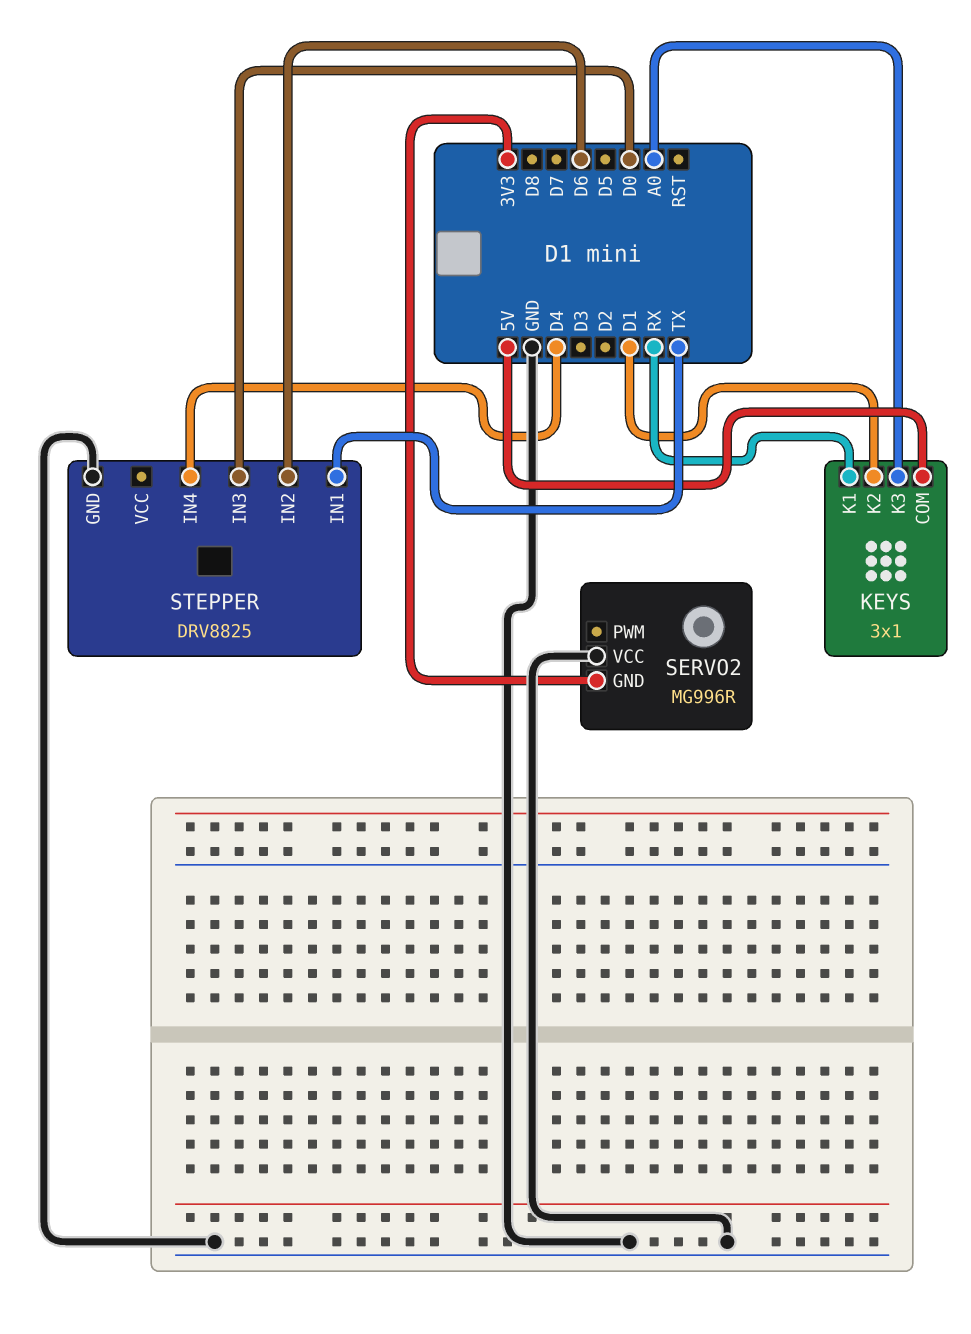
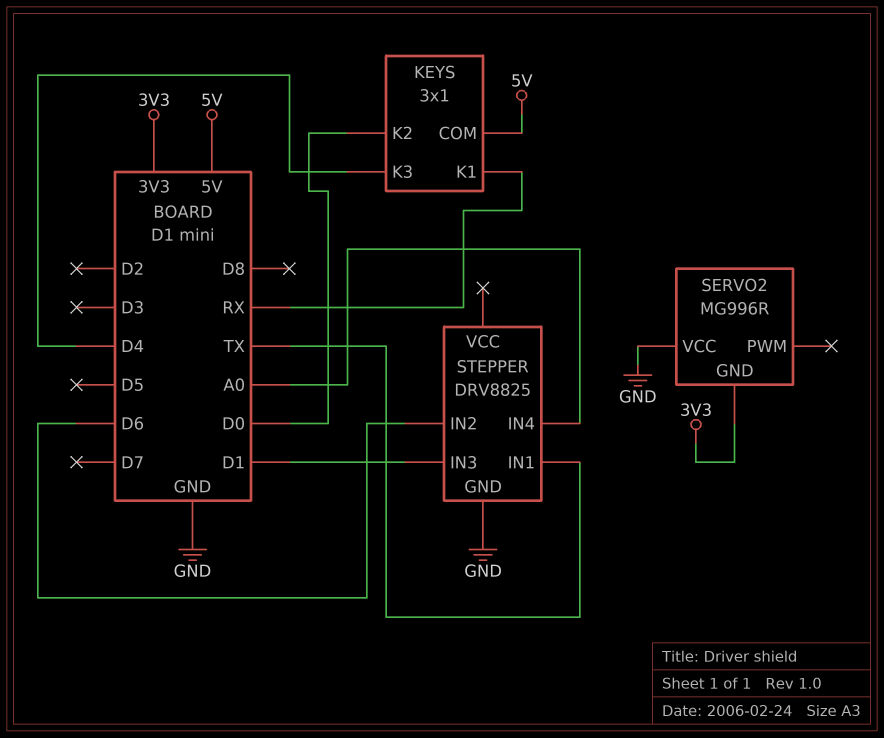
KEYS pin K2: D1 -> D0
KEYS pin K3: A0 -> D4
STEPPER pin IN3: D0 -> D1
STEPPER pin IN4: D4 -> A0

